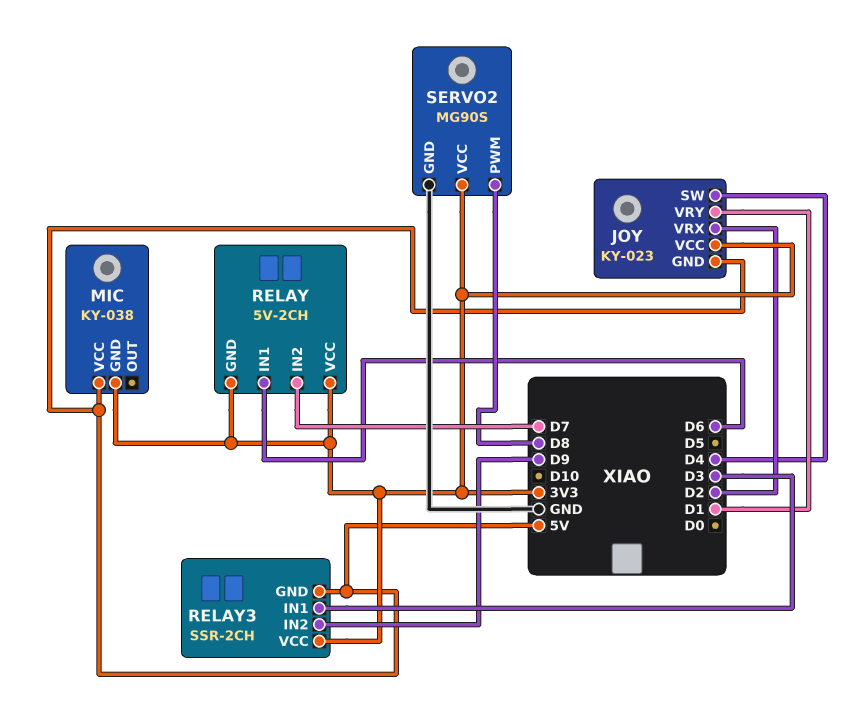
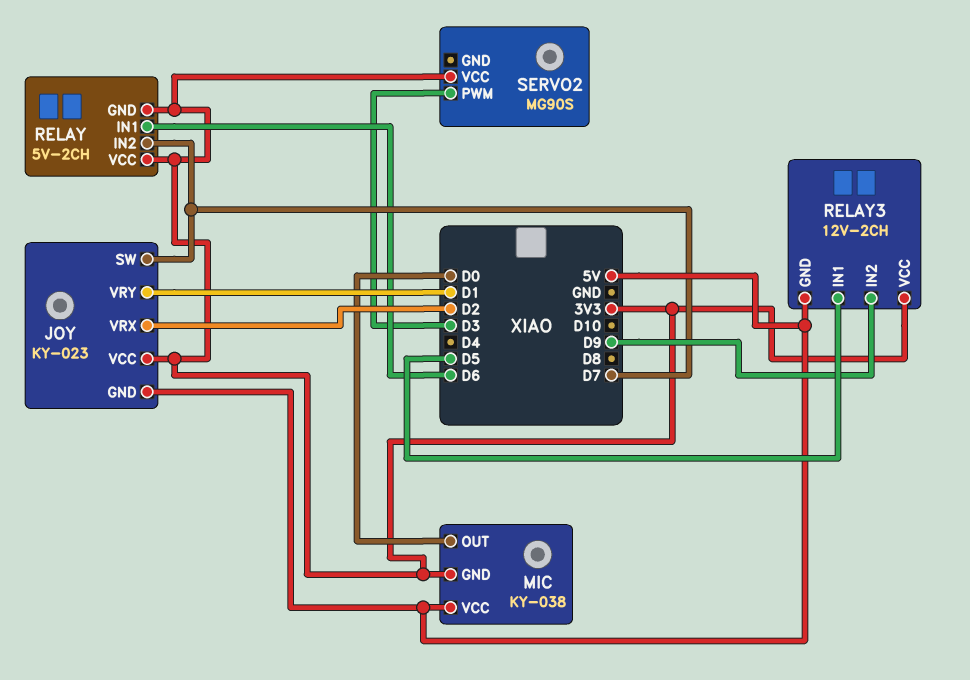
JOY pin SW: D4 -> D7
MIC pin OUT: none -> D0
RELAY3: SSR-2CH -> 12V-2CH
RELAY3 pin IN1: D3 -> D5
SERVO2 pin GND: GND -> none
SERVO2 pin PWM: D8 -> D3

